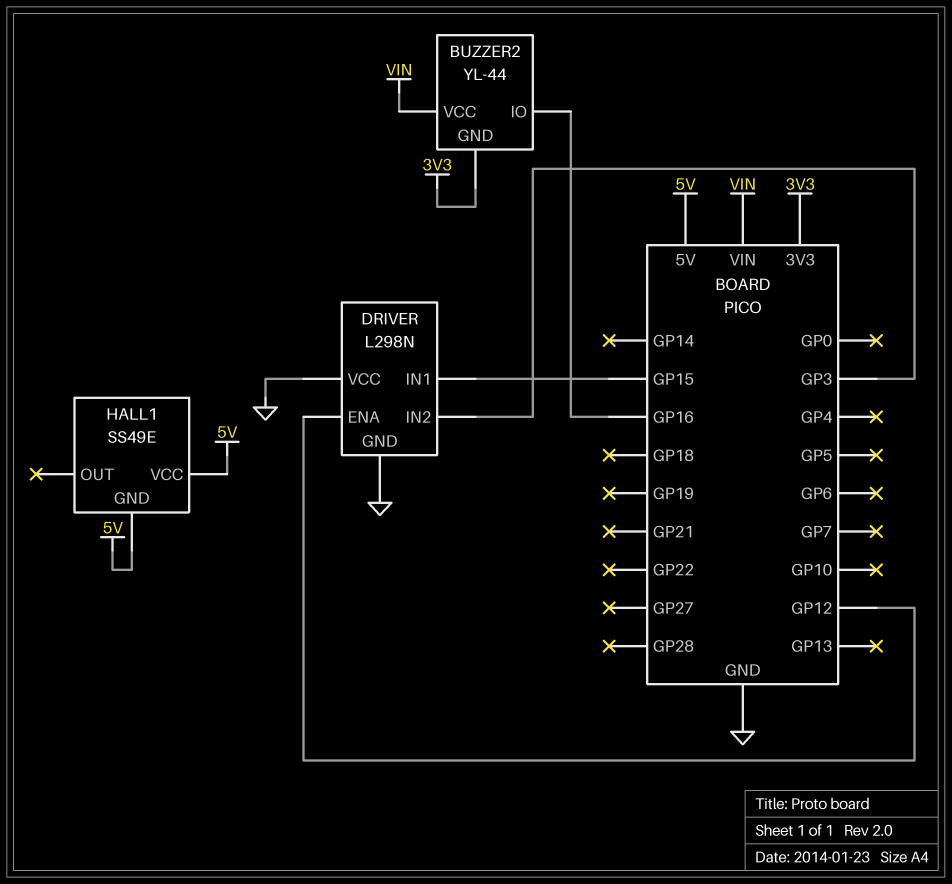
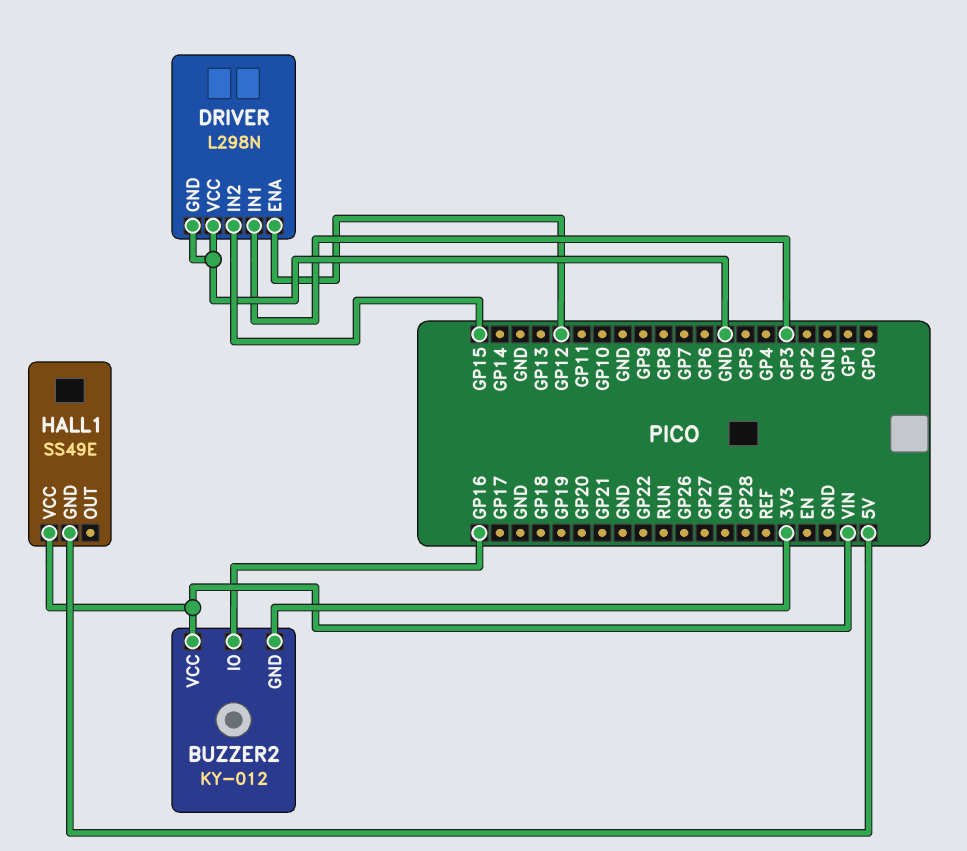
BUZZER2: YL-44 -> KY-012
DRIVER pin IN1: GP15 -> GP3
DRIVER pin IN2: GP3 -> GP15
HALL1 pin VCC: 5V -> VIN

